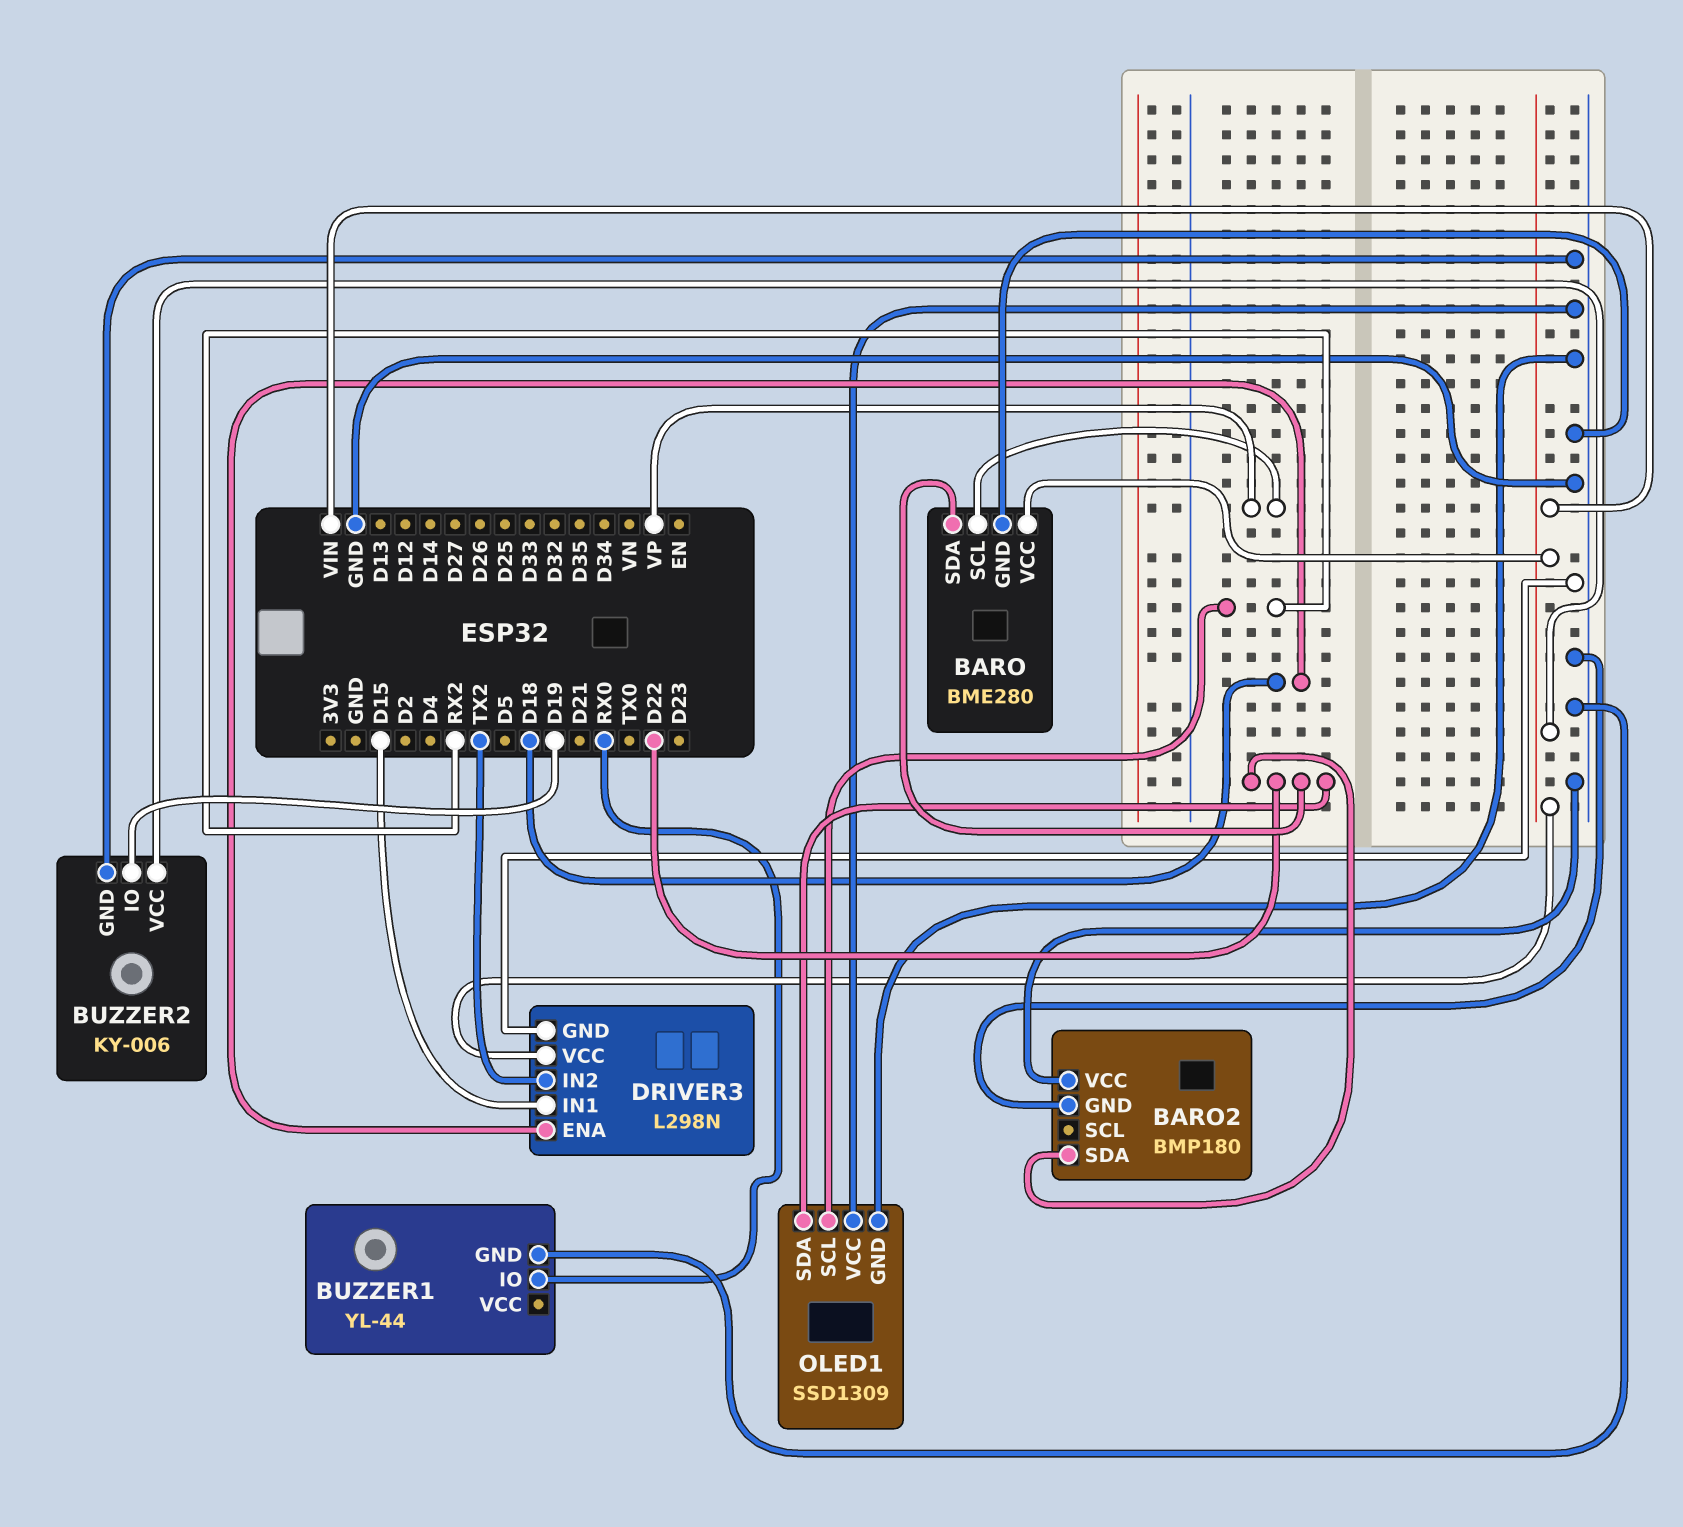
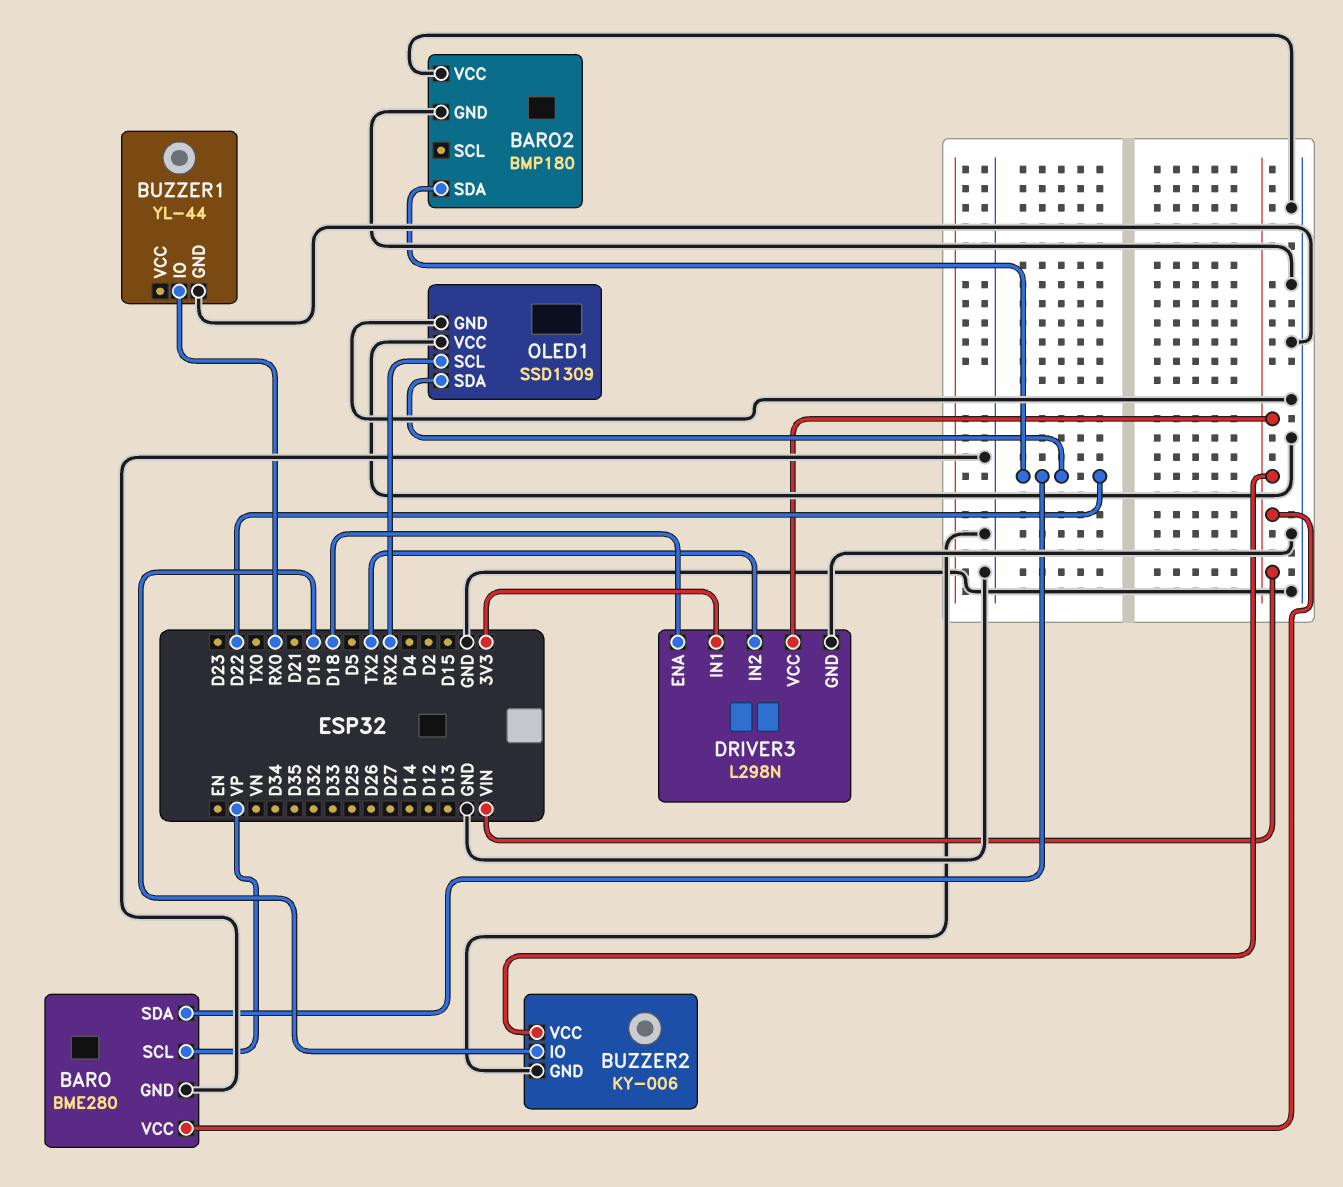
DRIVER3 pin IN1: D15 -> 3V3

